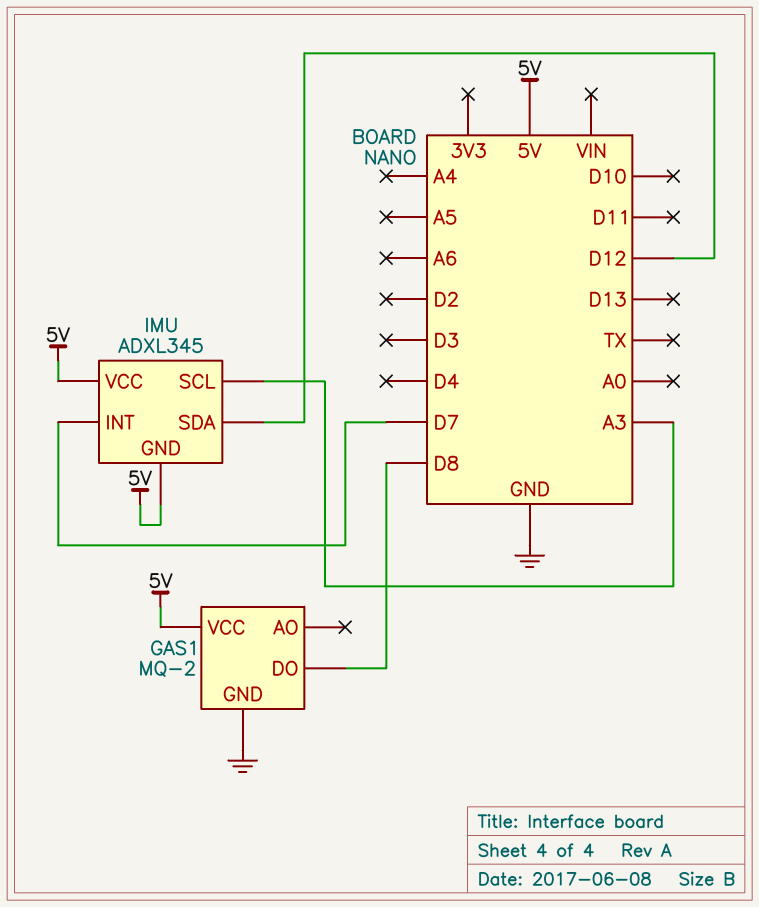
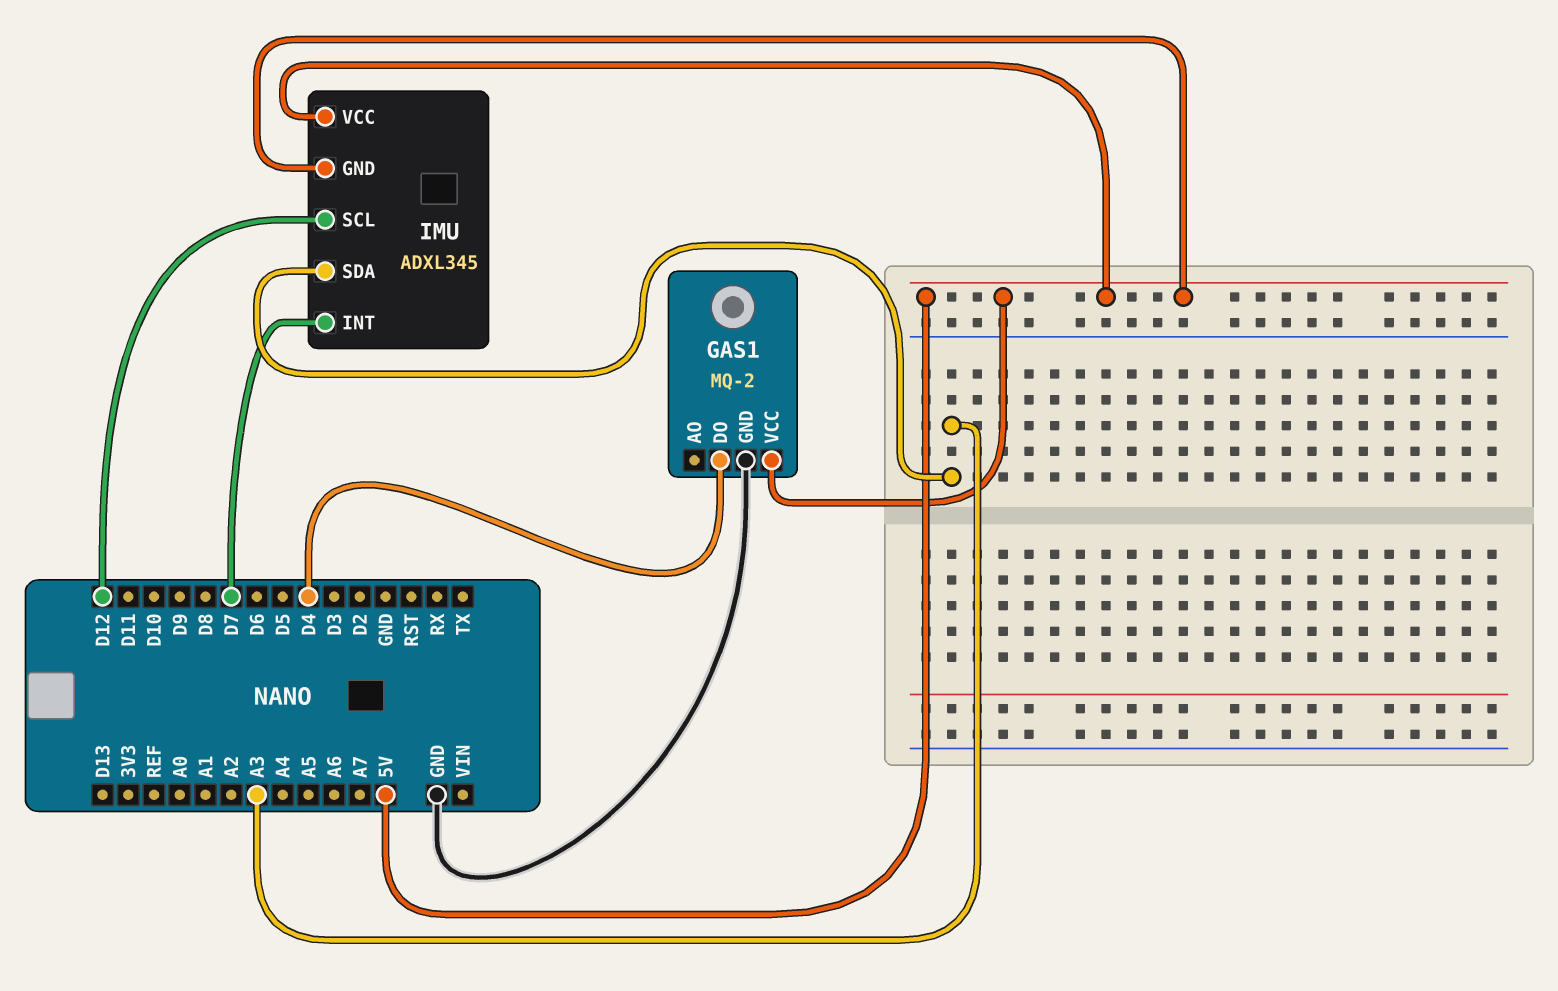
GAS1 pin DO: D8 -> D4
IMU pin SCL: A3 -> D12
IMU pin SDA: D12 -> A3

